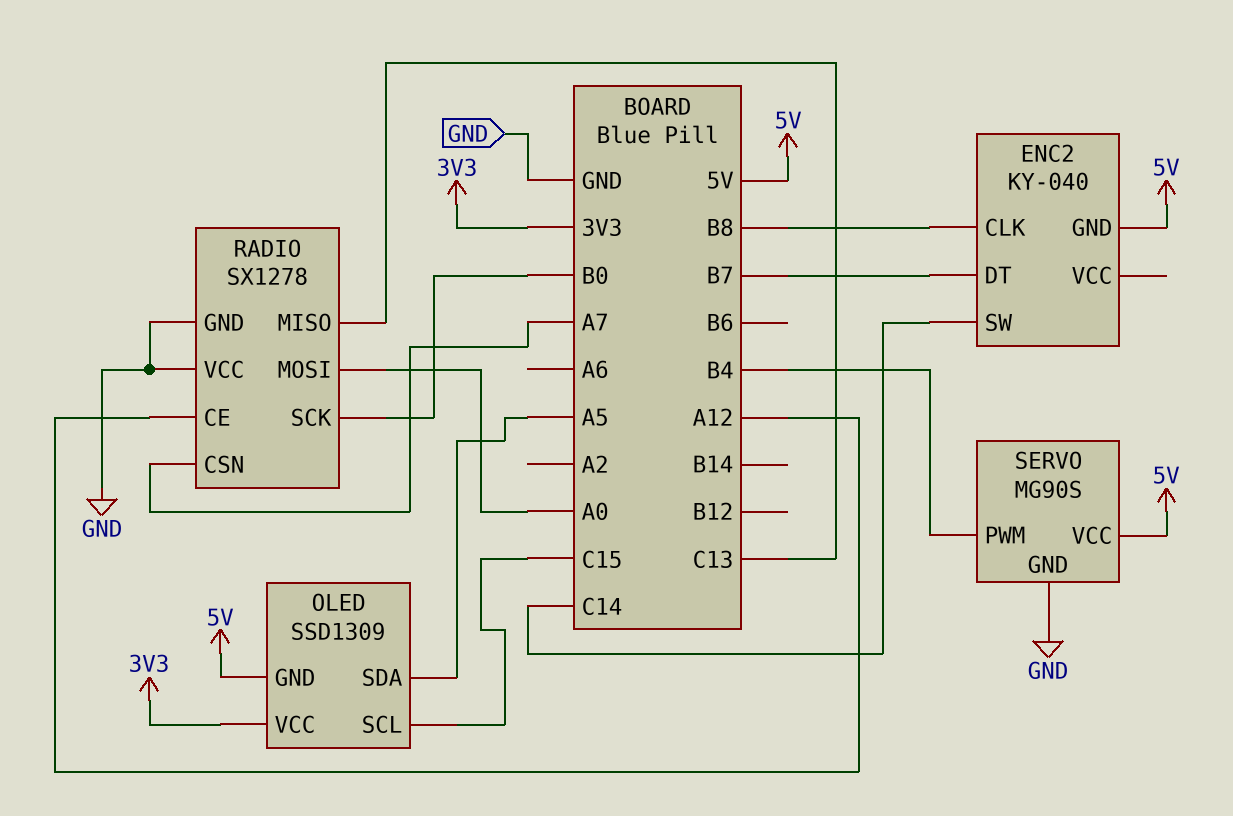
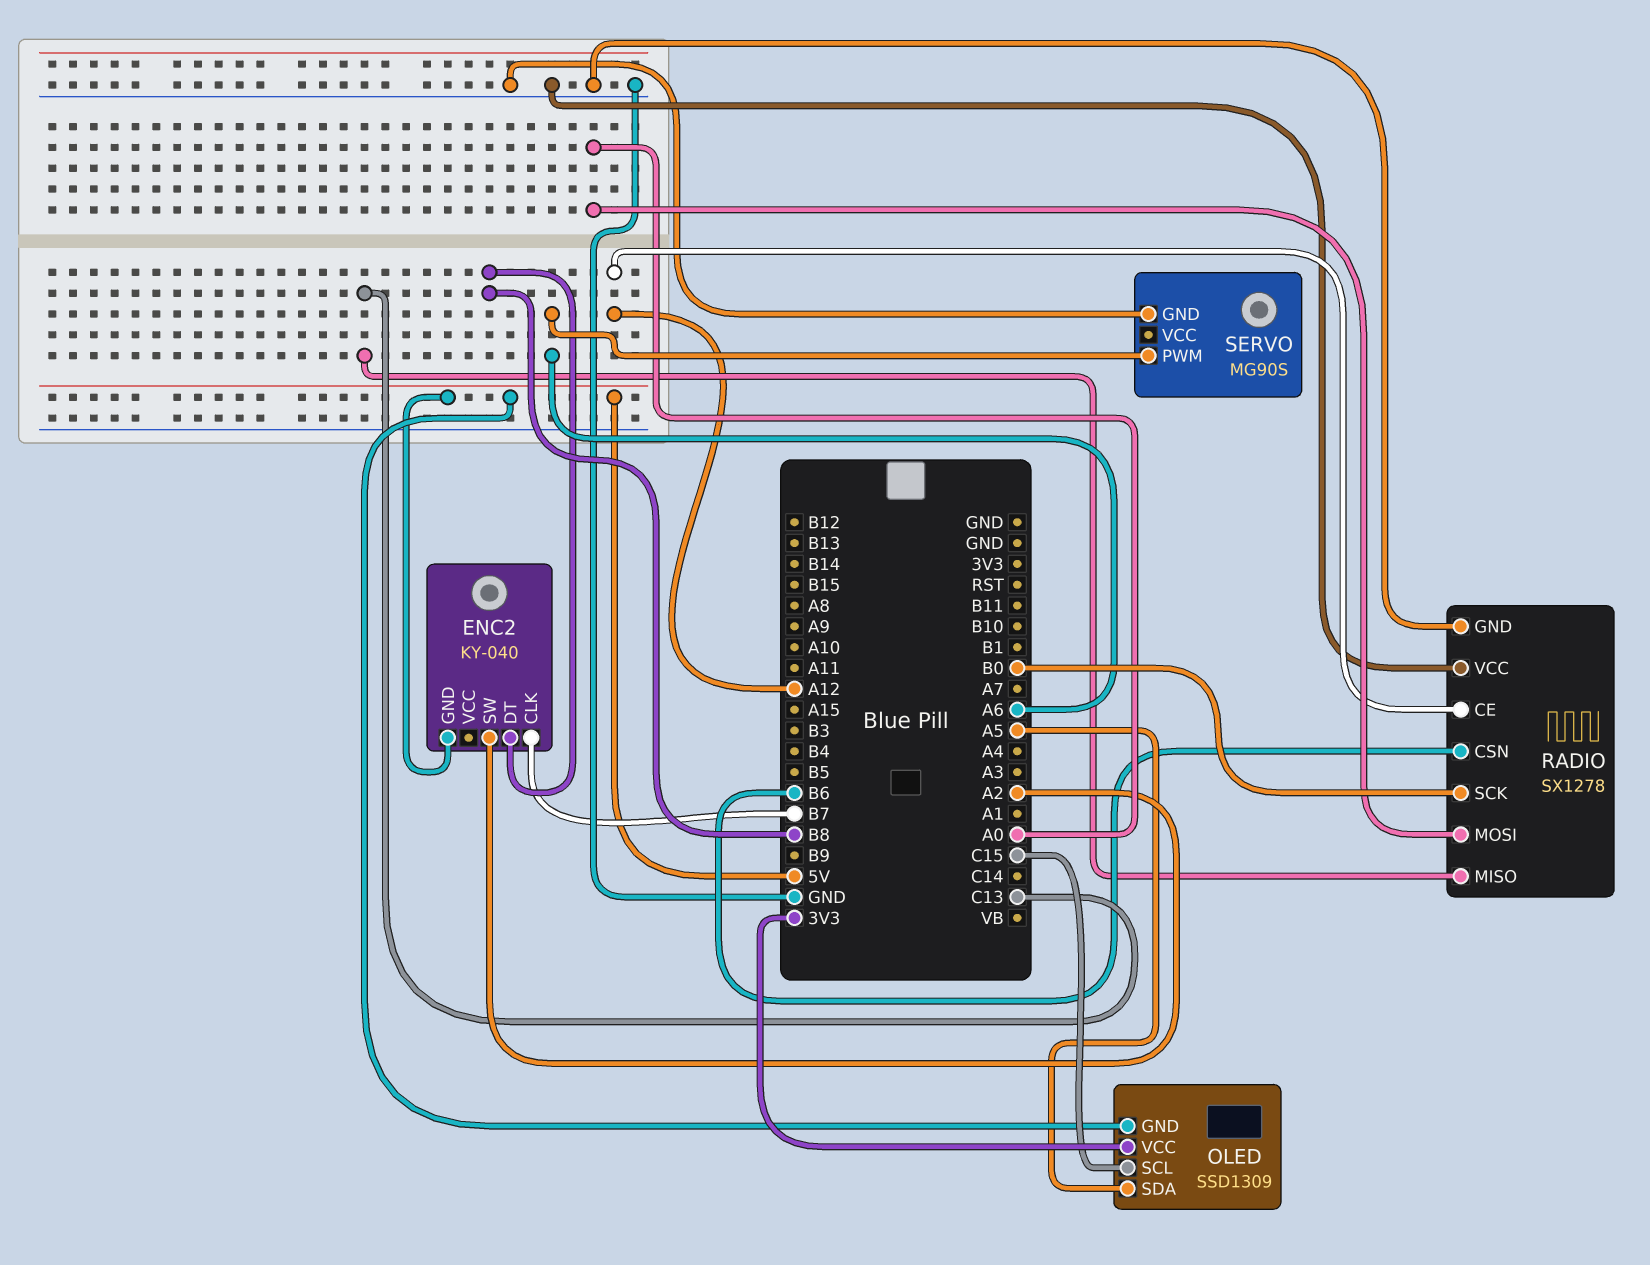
ENC2 pin CLK: B8 -> B7
ENC2 pin DT: B7 -> B8
ENC2 pin SW: C14 -> A2
RADIO pin CSN: A7 -> B6
SERVO pin PWM: B4 -> A6
SERVO pin VCC: 5V -> none

